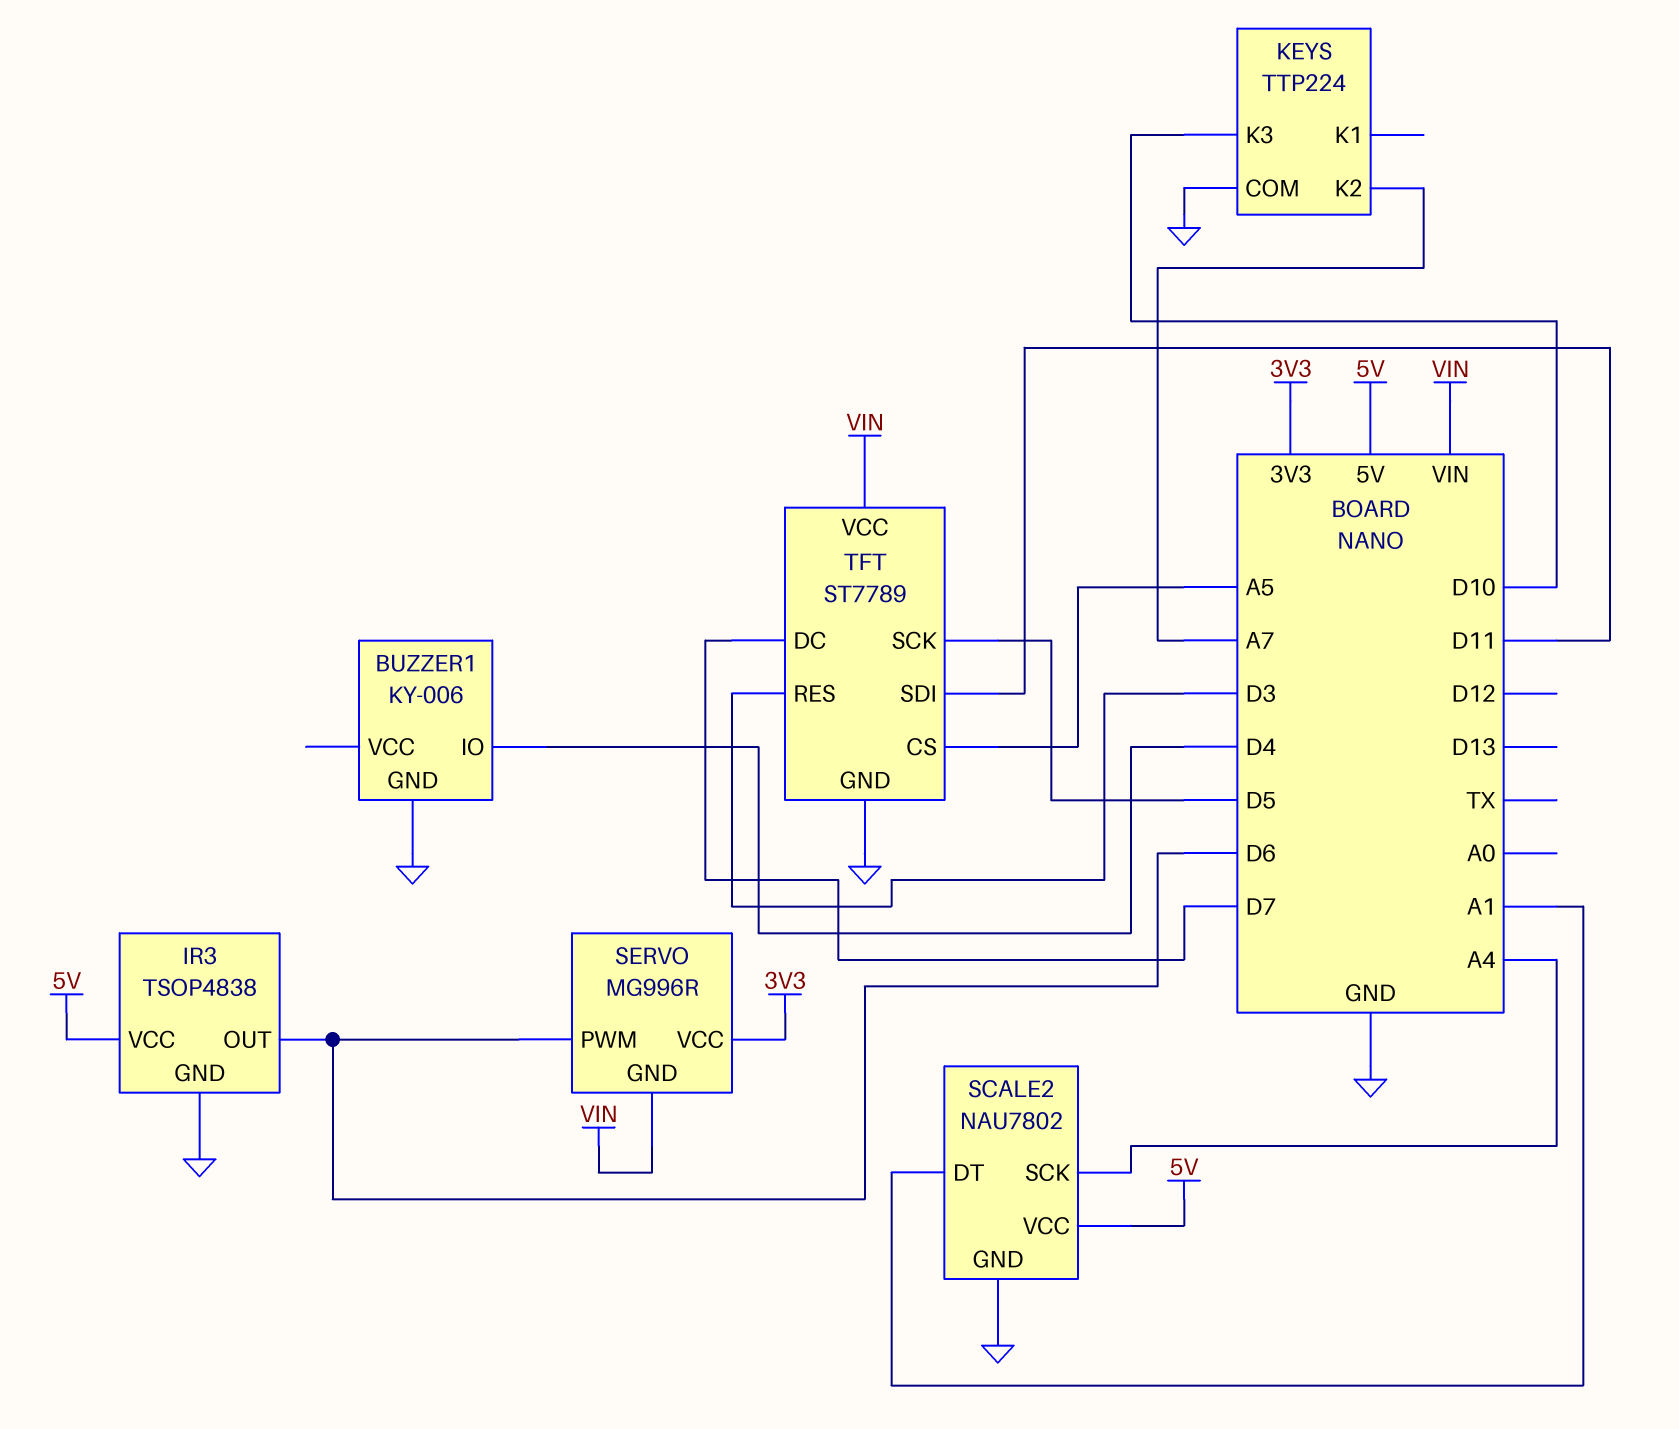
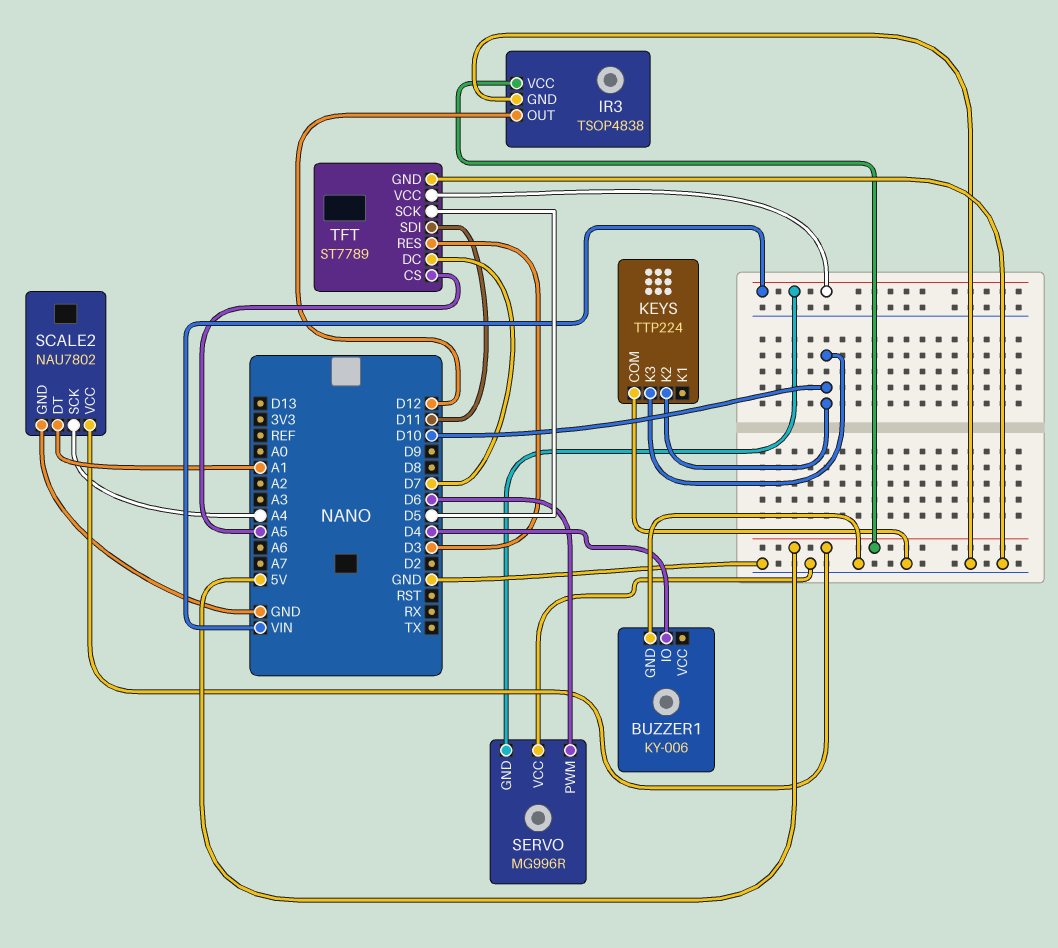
IR3 pin OUT: D6 -> D12
KEYS pin K2: A7 -> D10
SERVO pin VCC: 3V3 -> GND

